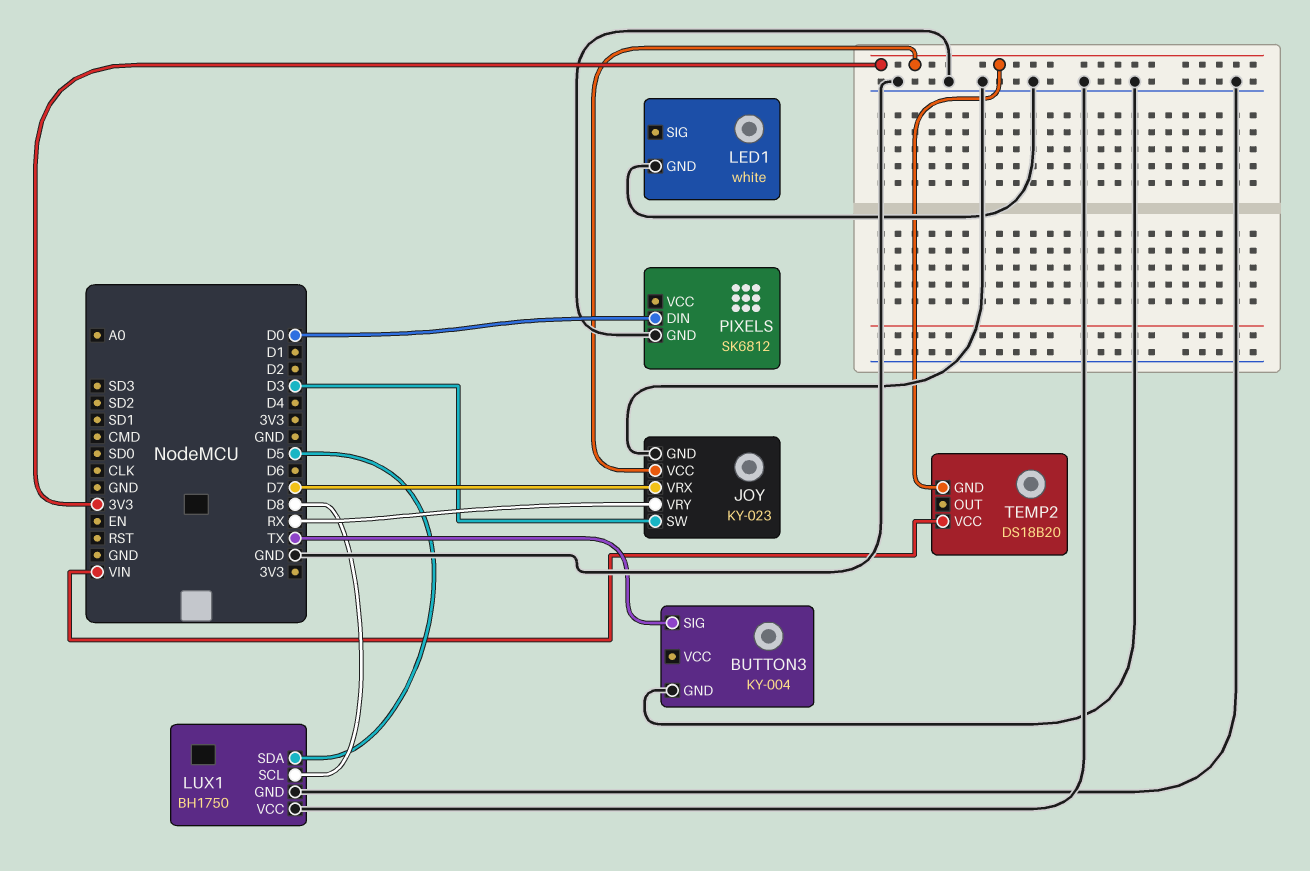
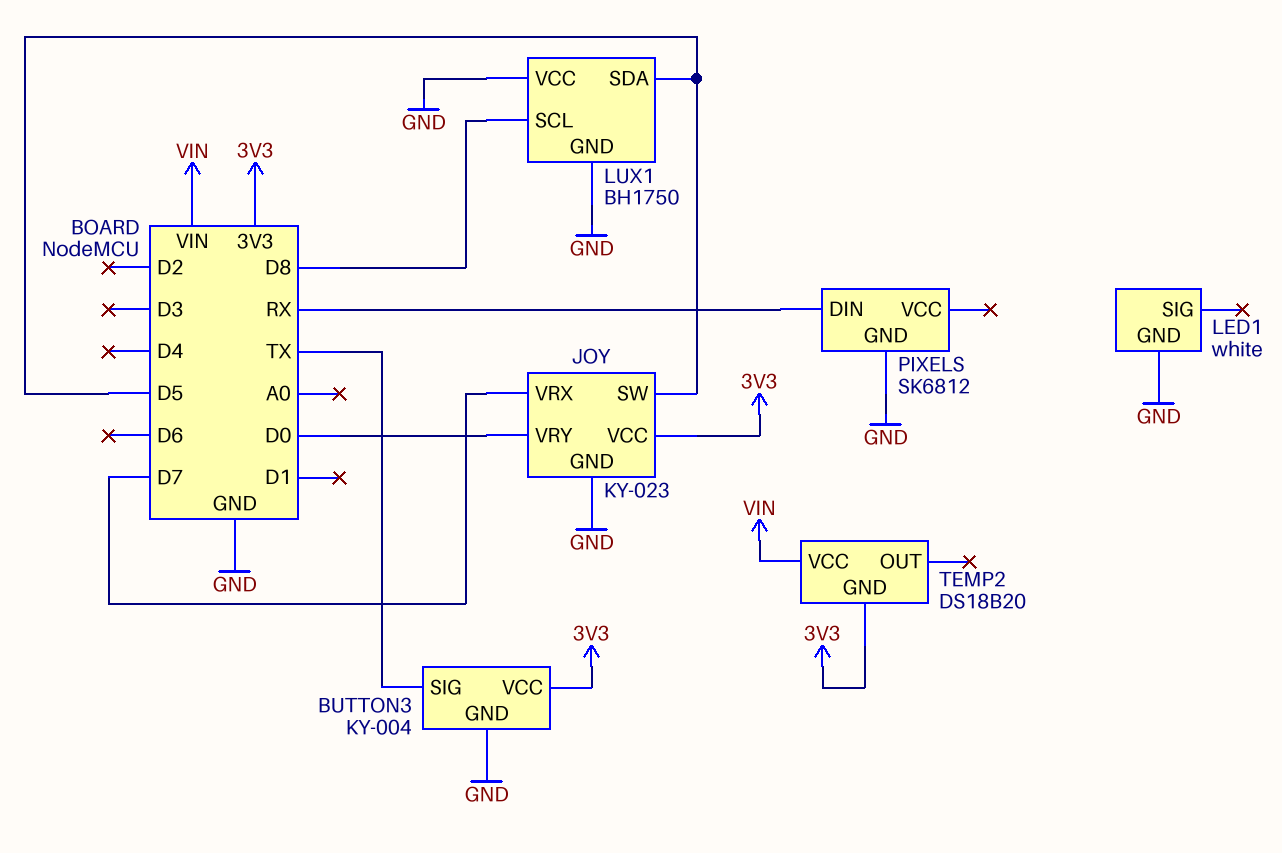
BUTTON3 pin VCC: none -> 3V3
JOY pin SW: D3 -> D5
JOY pin VRY: RX -> D0
PIXELS pin DIN: D0 -> RX

